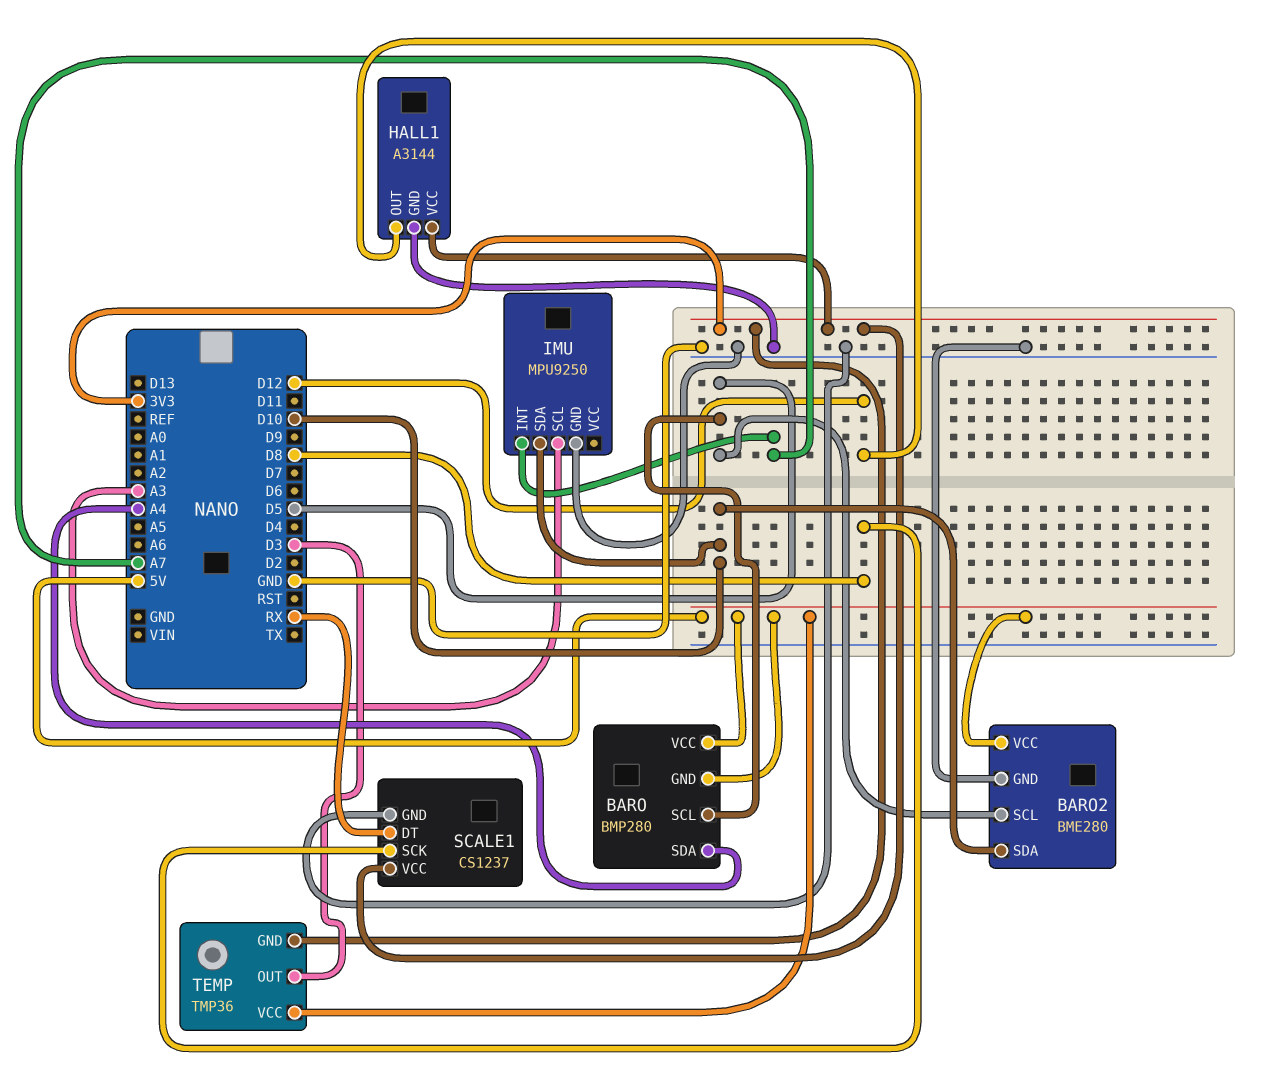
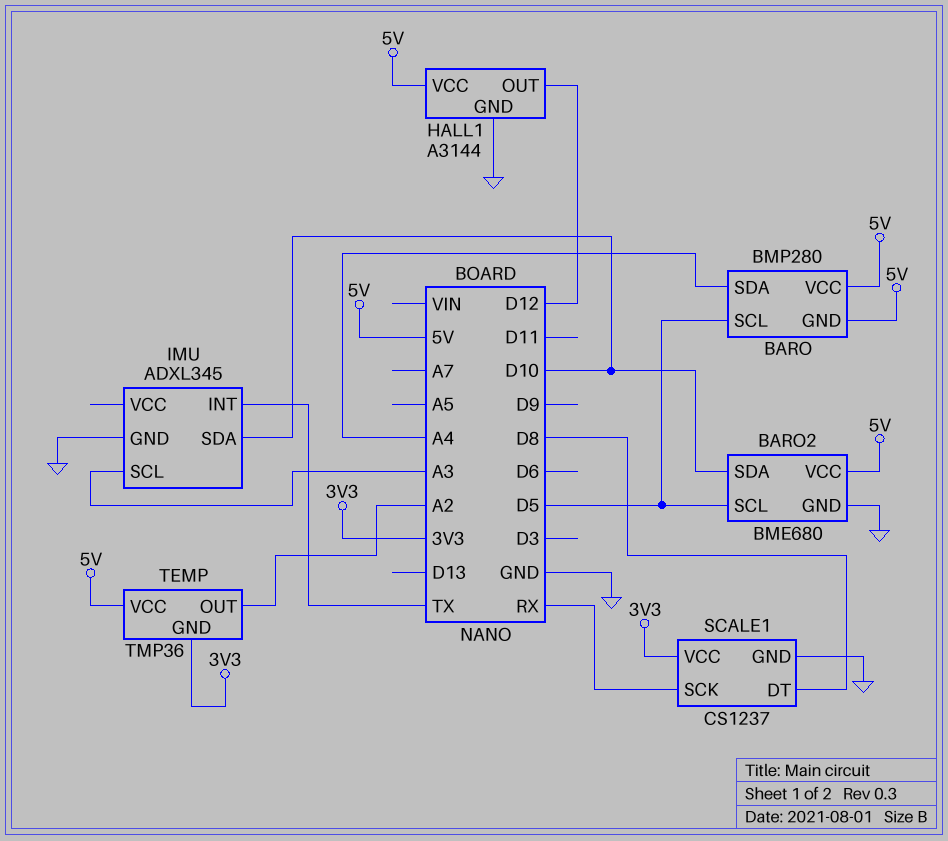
BARO2: BME280 -> BME680
HALL1 pin VCC: 3V3 -> 5V
IMU: MPU9250 -> ADXL345
IMU pin INT: A7 -> TX
SCALE1 pin DT: RX -> D8
SCALE1 pin SCK: D8 -> RX
TEMP pin OUT: D3 -> A2

